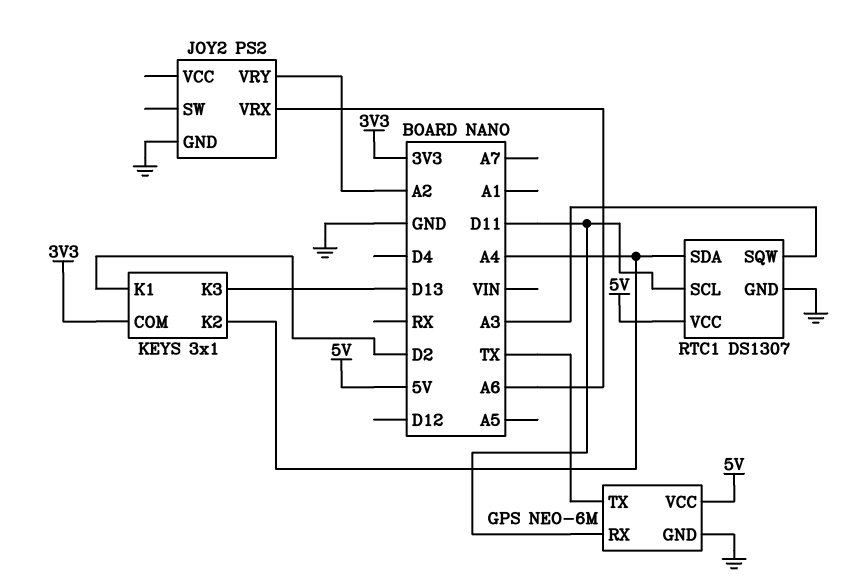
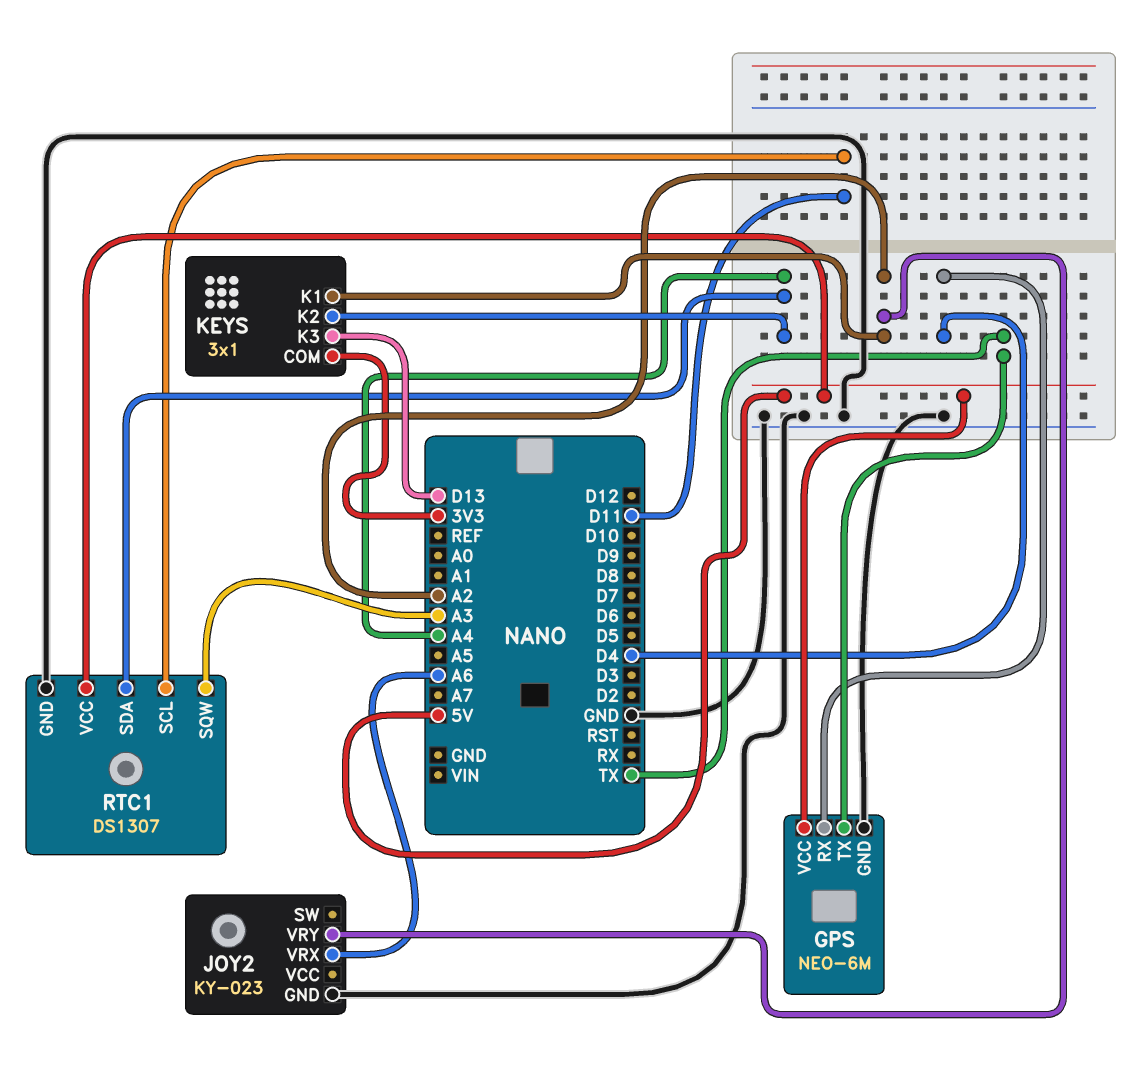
GPS pin RX: D11 -> D4
JOY2: PS2 -> KY-023
KEYS pin K1: D2 -> A2

